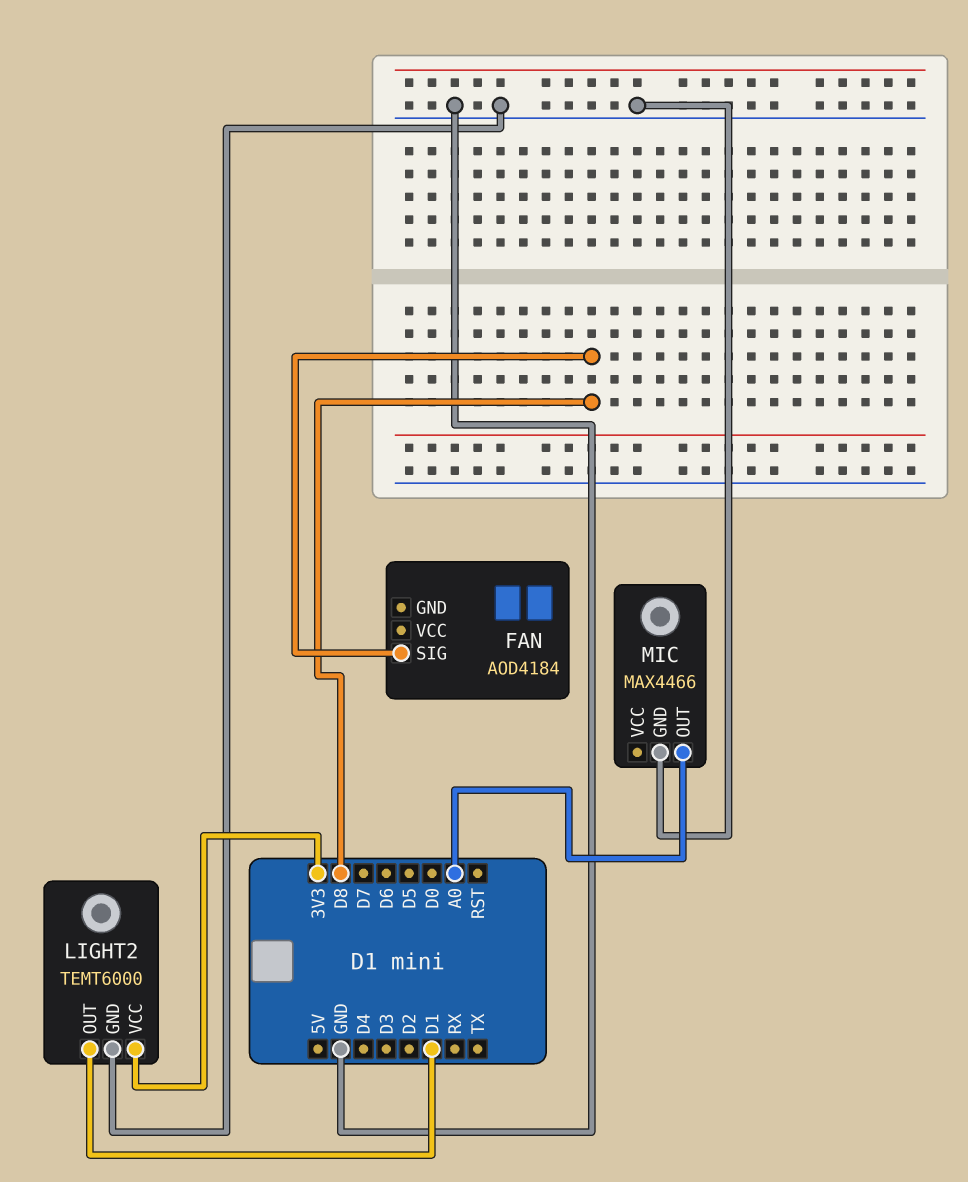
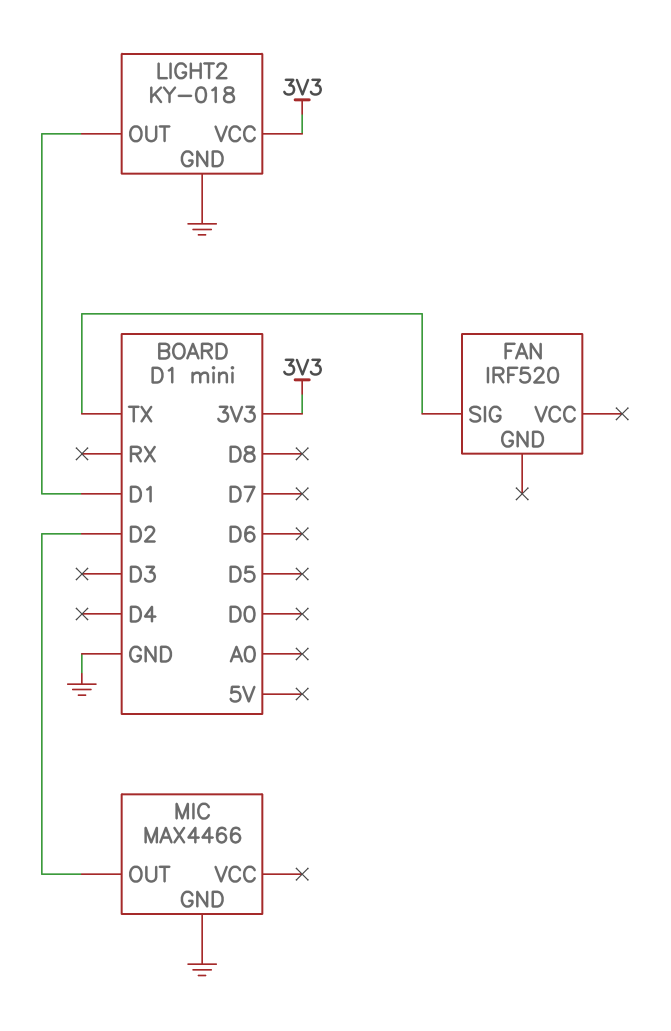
FAN: AOD4184 -> IRF520
FAN pin SIG: D8 -> TX
LIGHT2: TEMT6000 -> KY-018
MIC pin OUT: A0 -> D2

